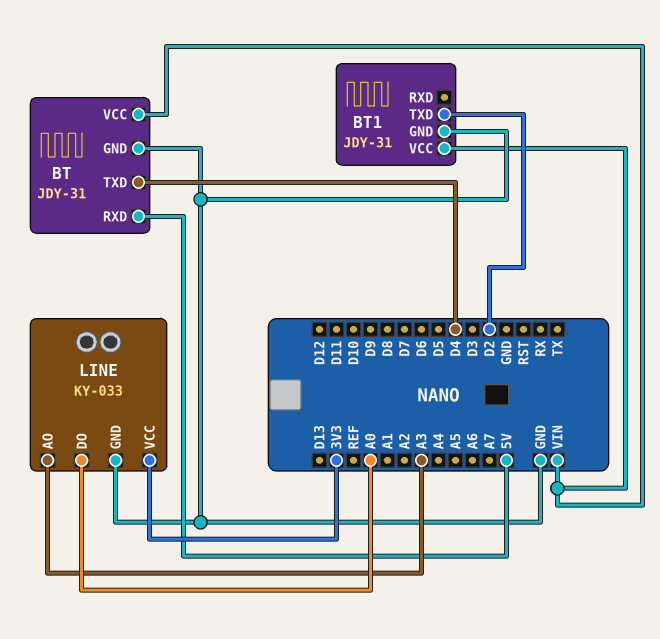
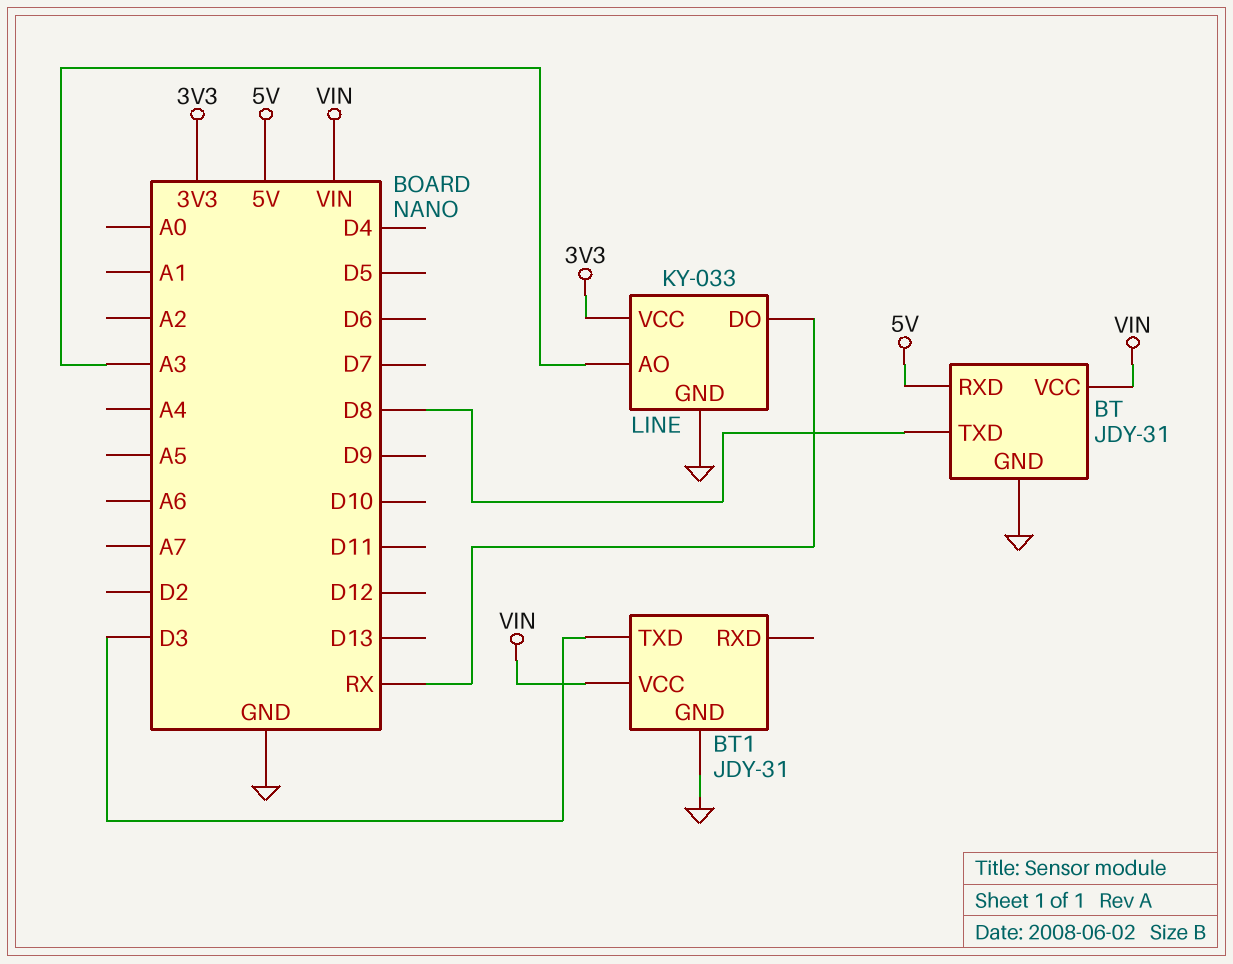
BT pin TXD: D4 -> D8
BT1 pin TXD: D2 -> D3
LINE pin DO: A0 -> RX

